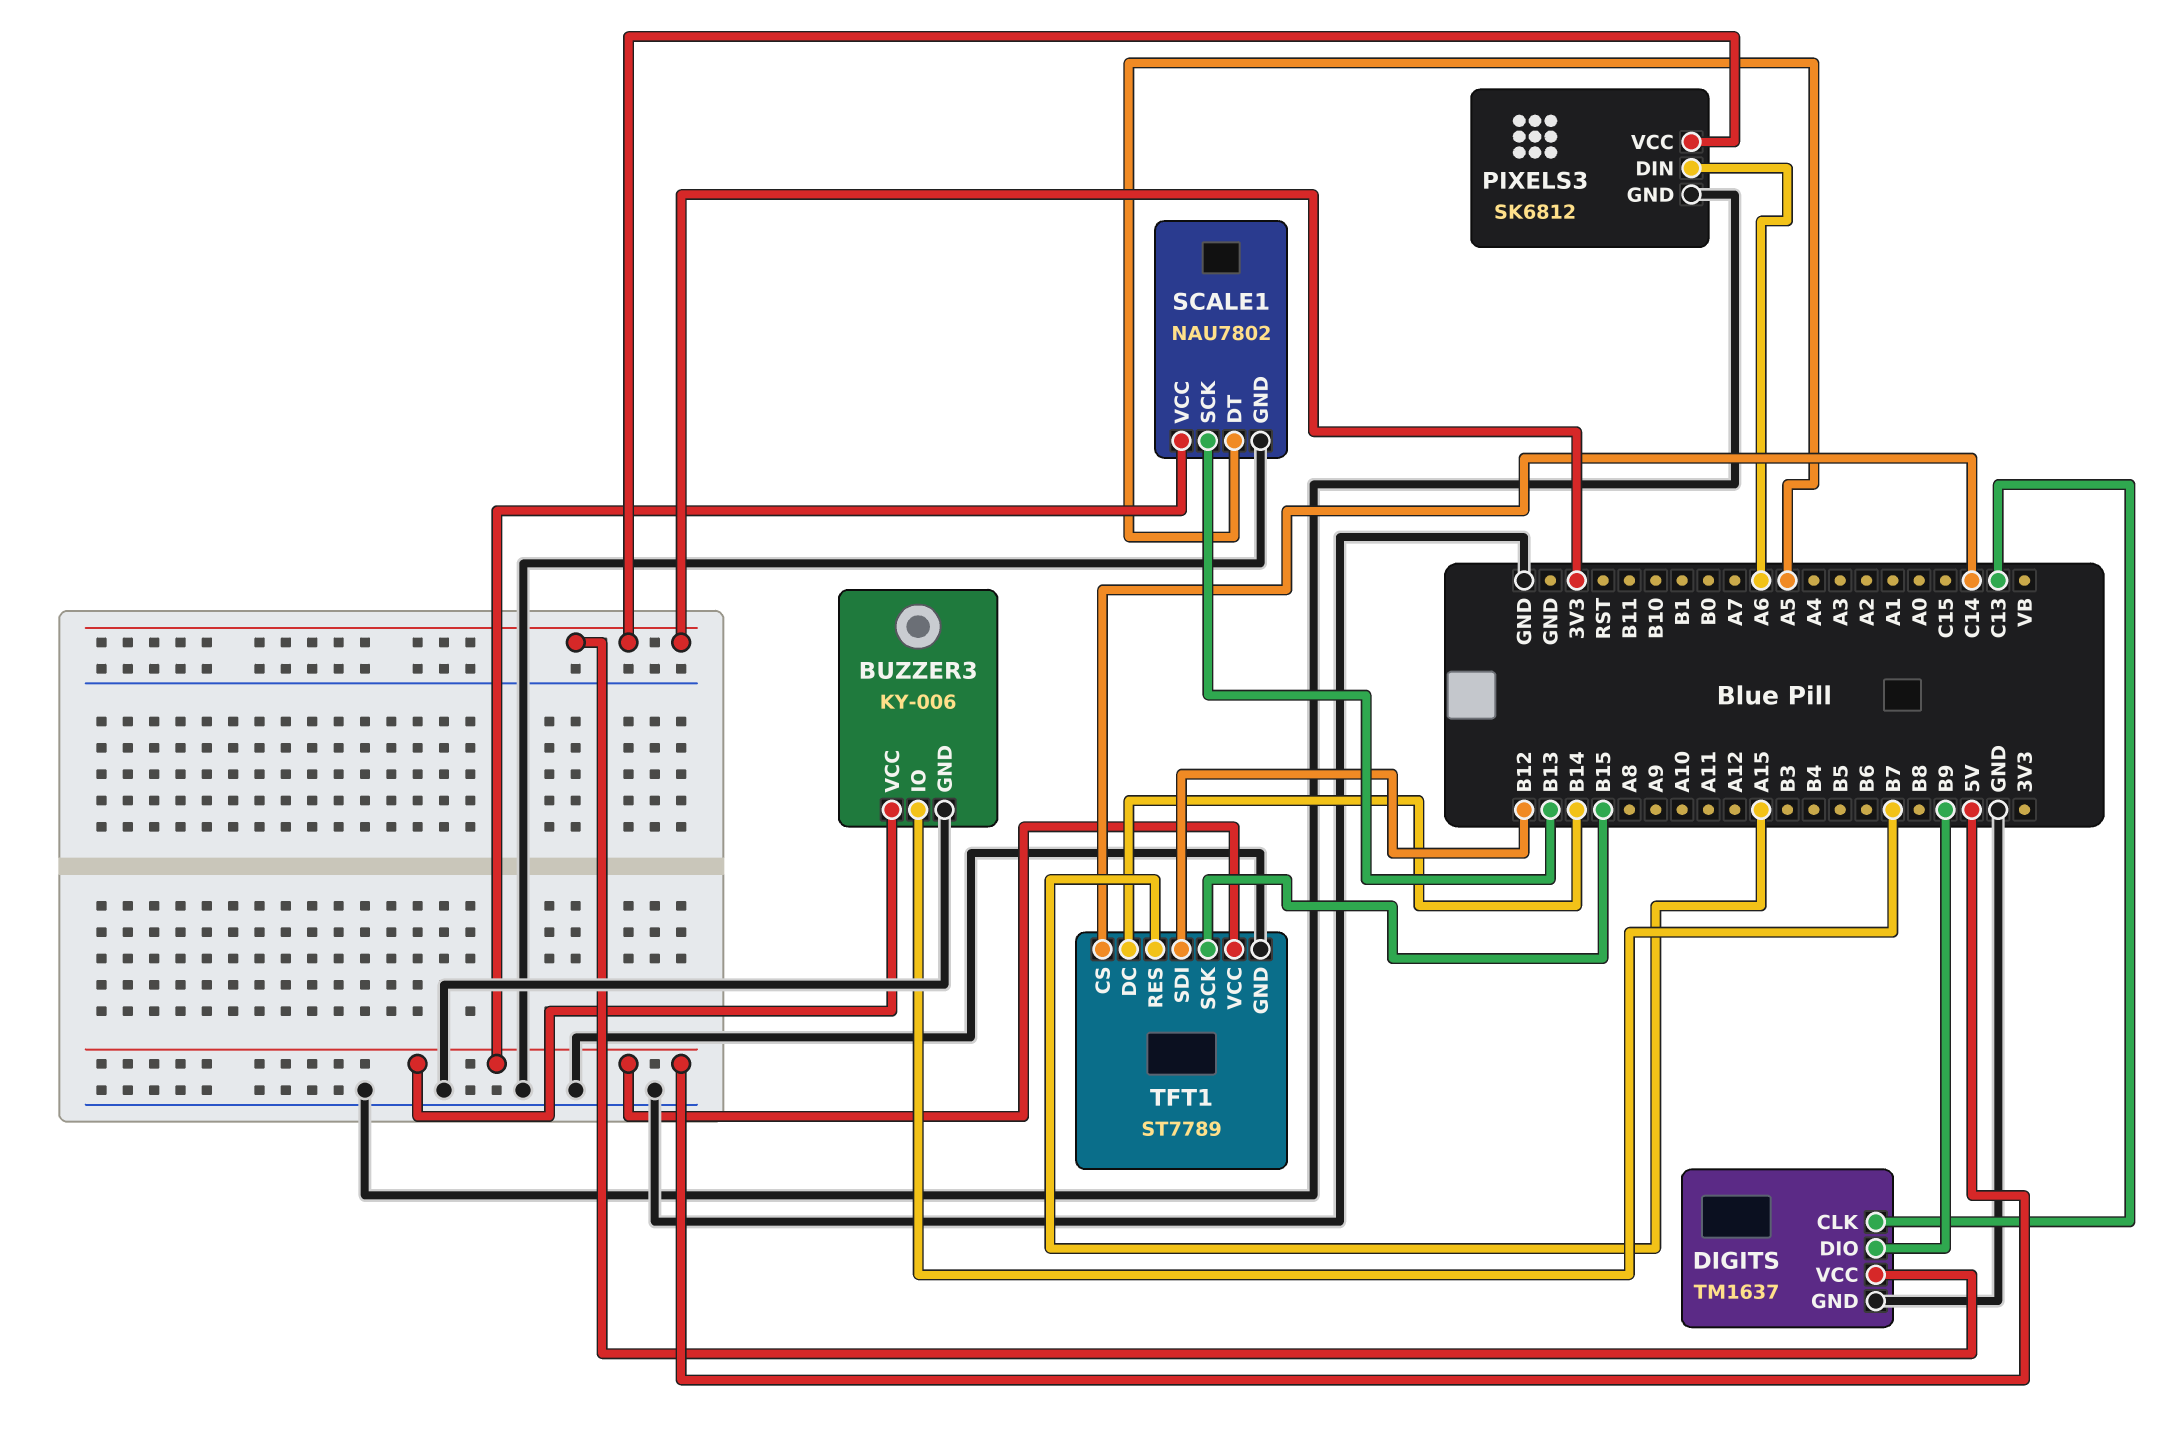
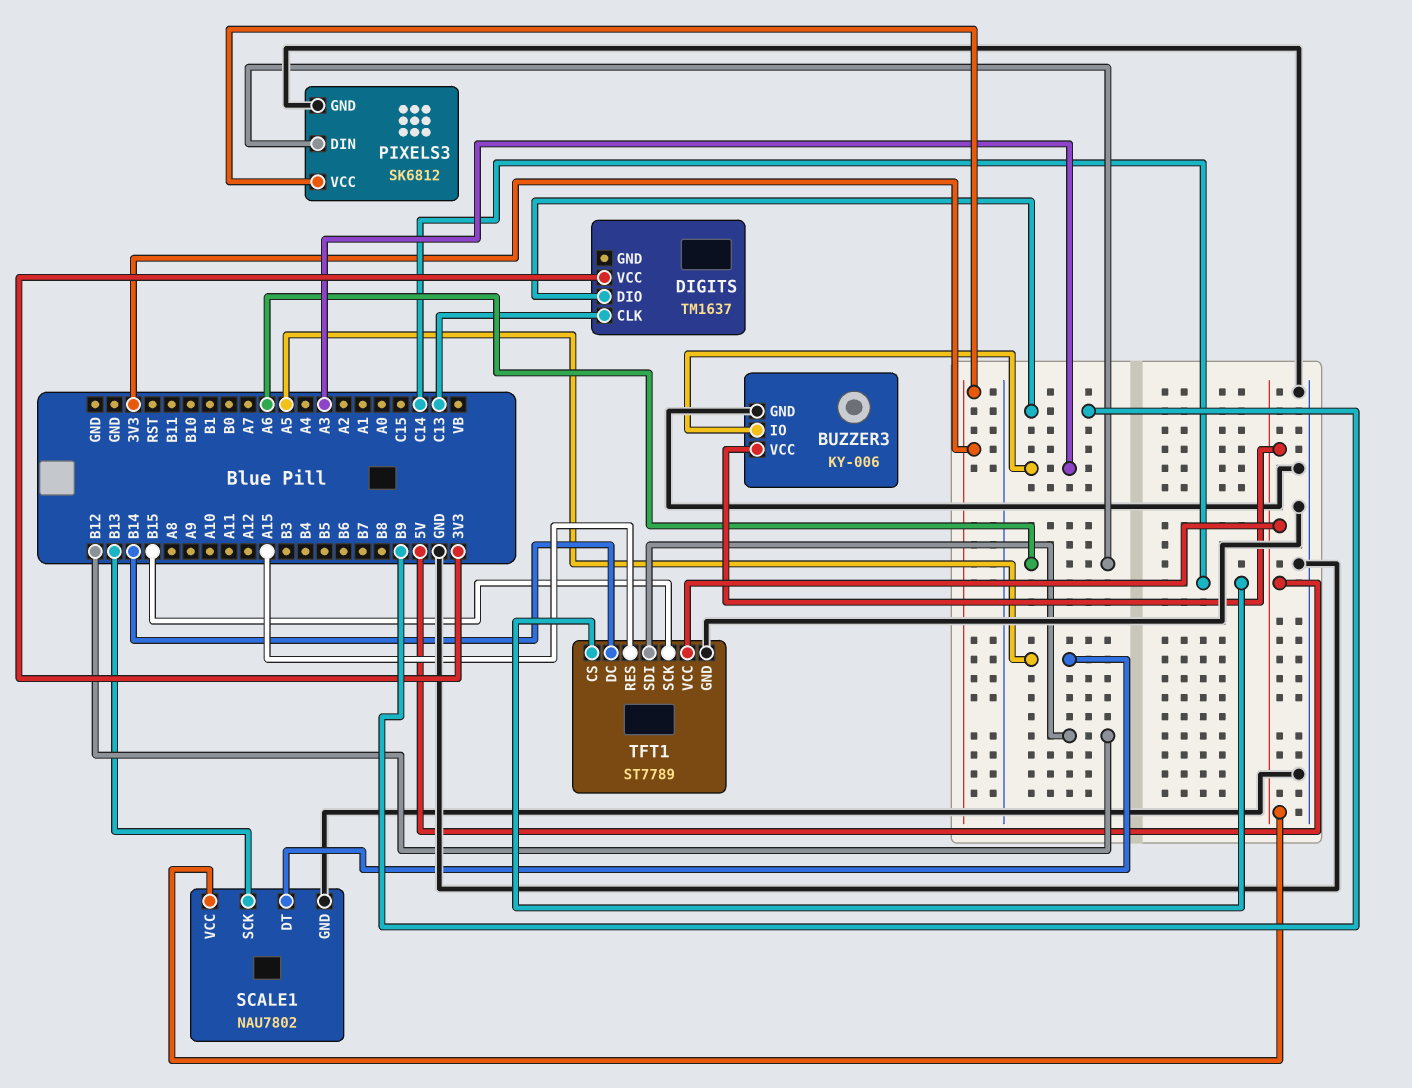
BUZZER3 pin IO: B7 -> A3
DIGITS pin GND: GND -> none

